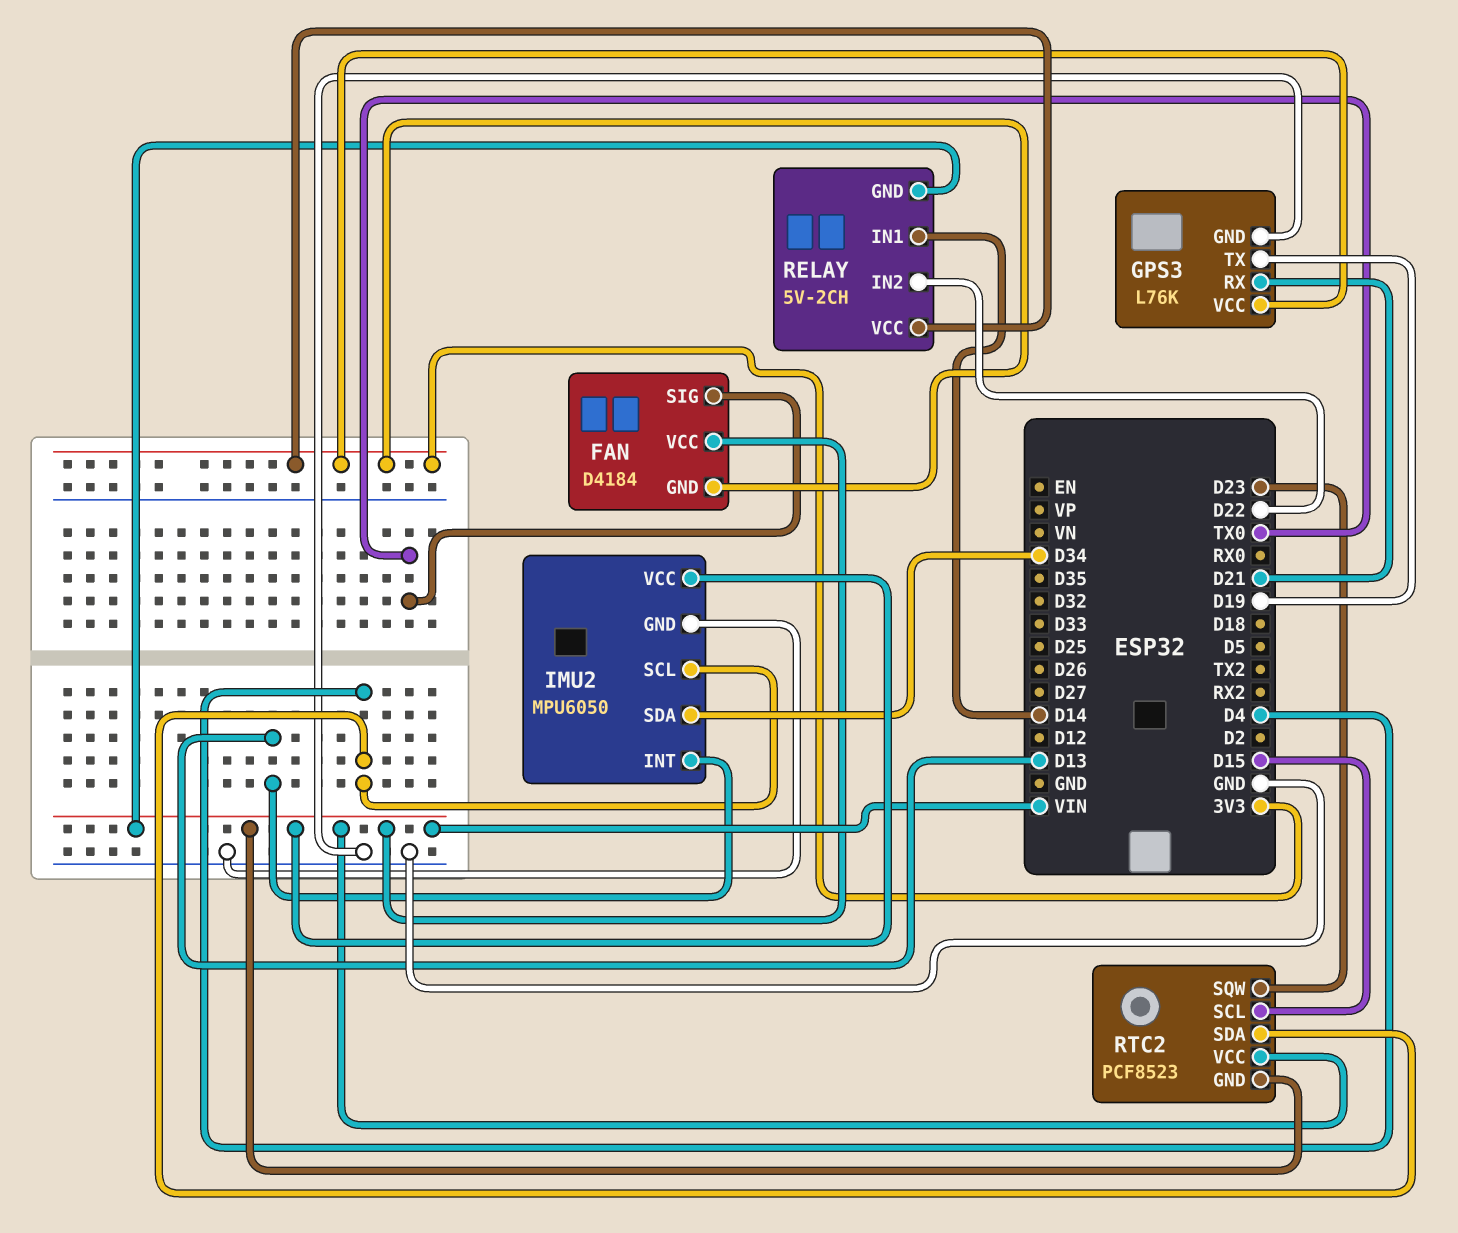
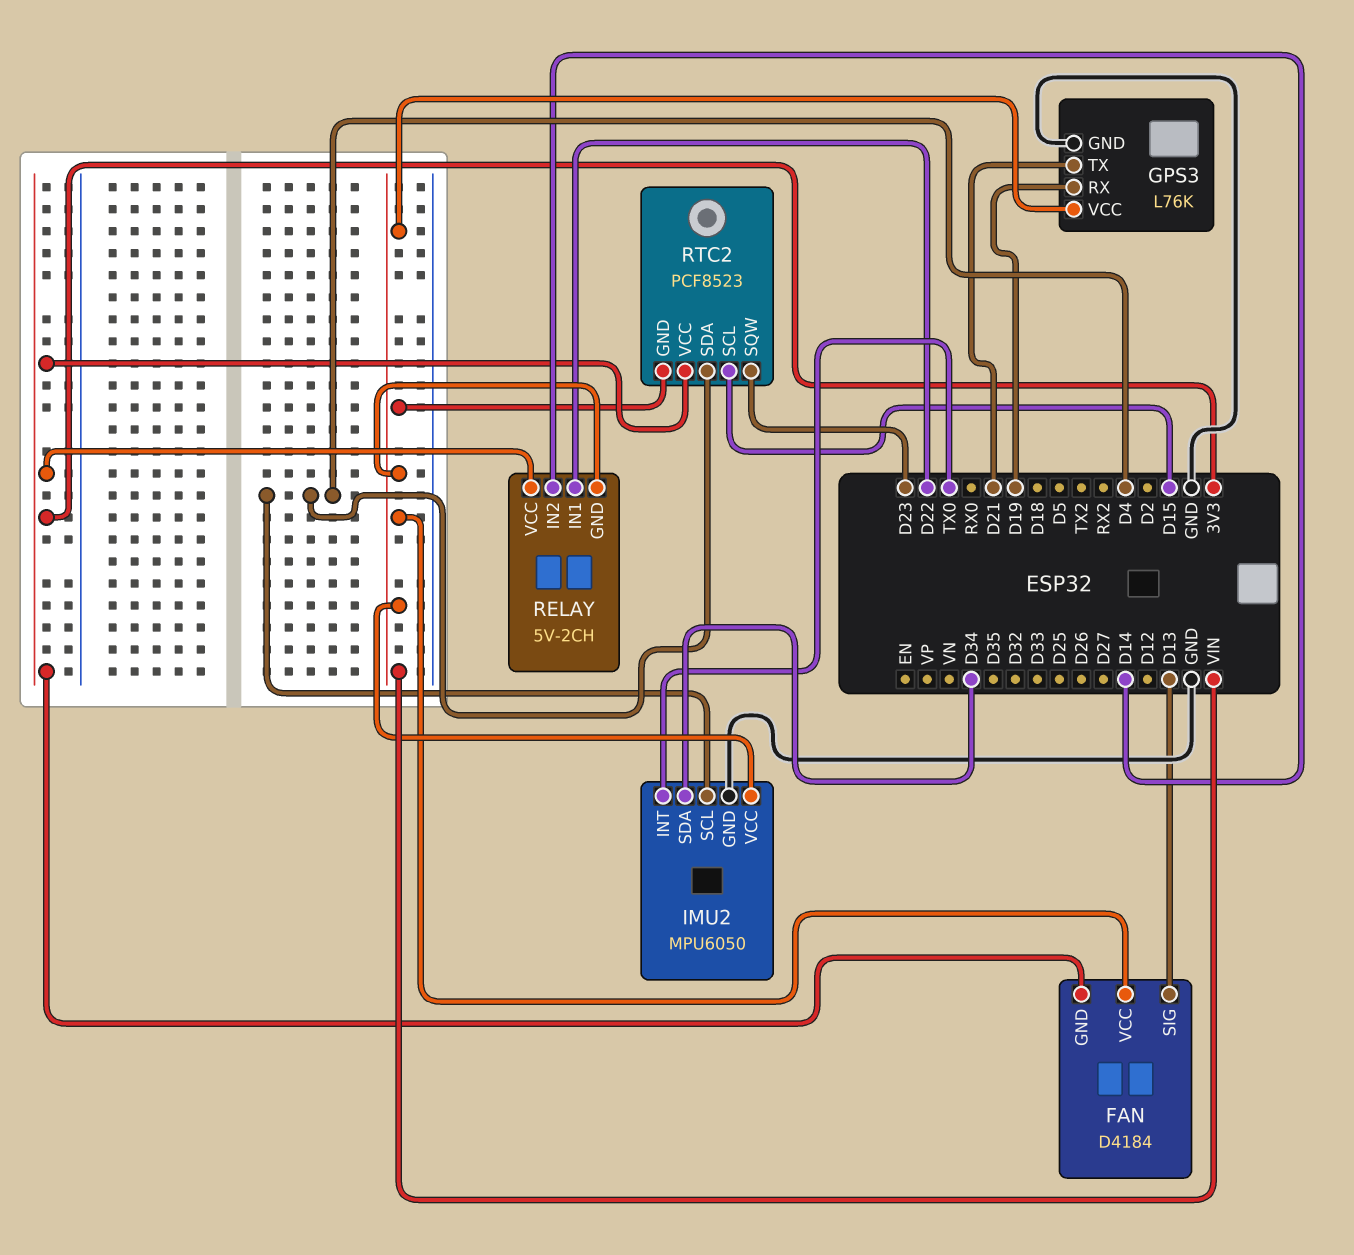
FAN pin SIG: TX0 -> D13
GPS3 pin RX: D21 -> D19
GPS3 pin TX: D19 -> D21
GPS3 pin VCC: 3V3 -> VIN
IMU2 pin INT: D13 -> TX0
RELAY pin IN1: D14 -> D22
RELAY pin IN2: D22 -> D14
RTC2 pin VCC: VIN -> 3V3

